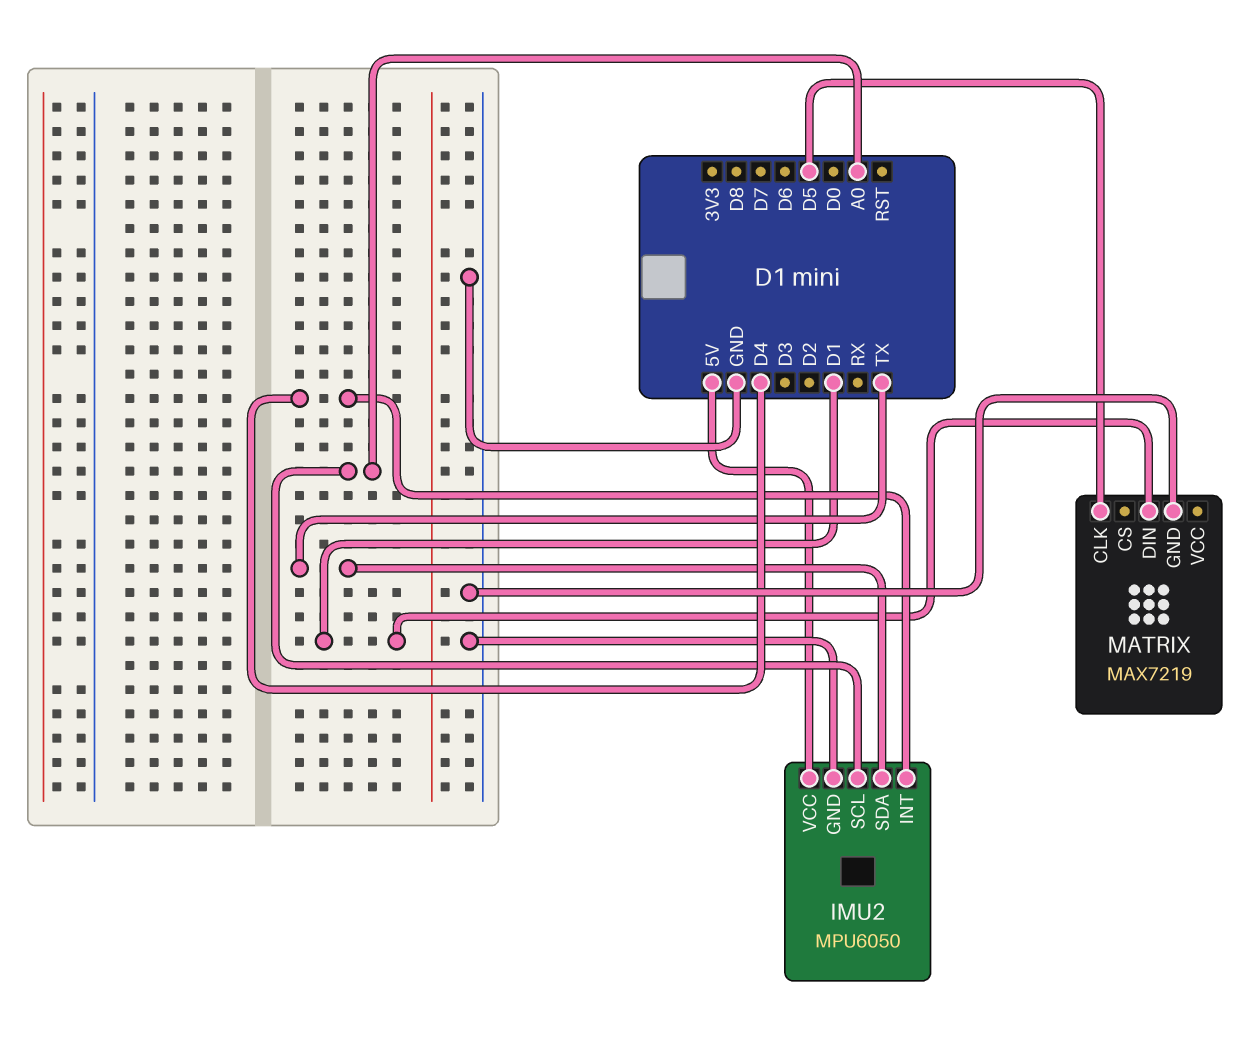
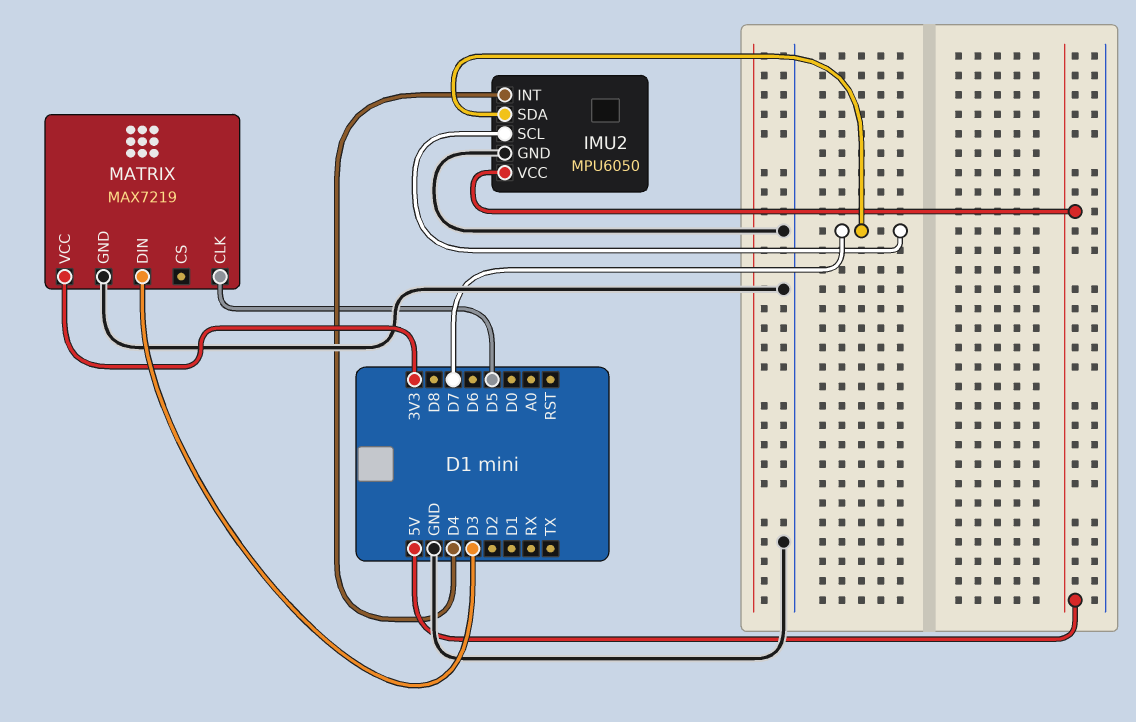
IMU2 pin SCL: A0 -> D7
IMU2 pin SDA: TX -> D7
MATRIX pin DIN: D1 -> D3
MATRIX pin VCC: none -> 3V3

